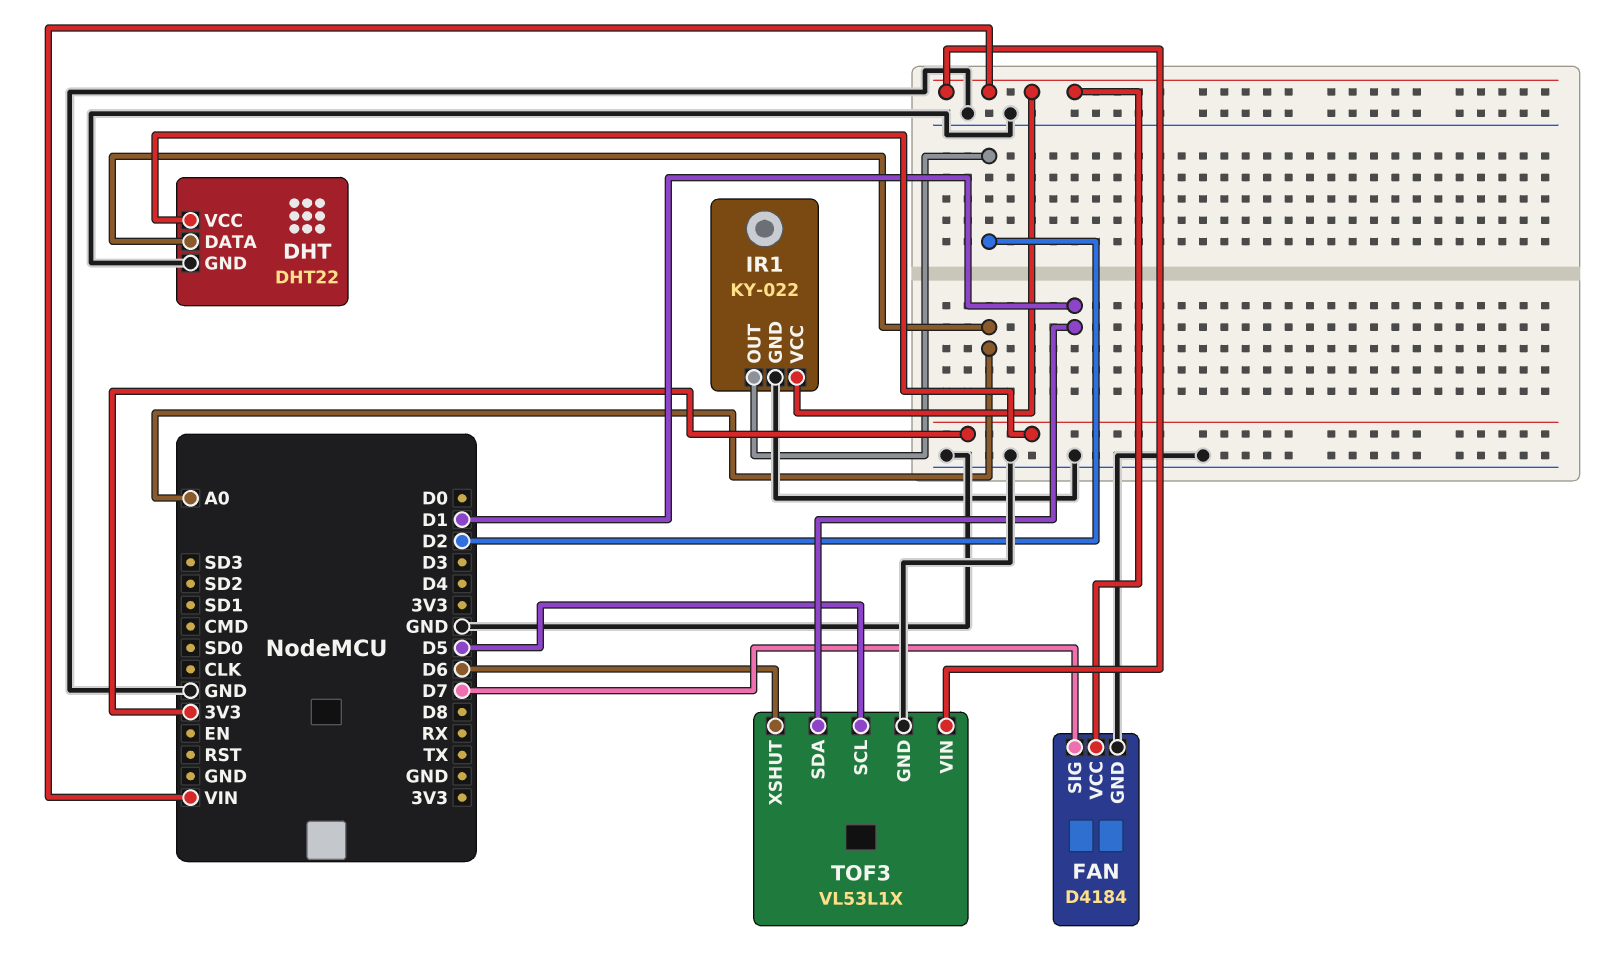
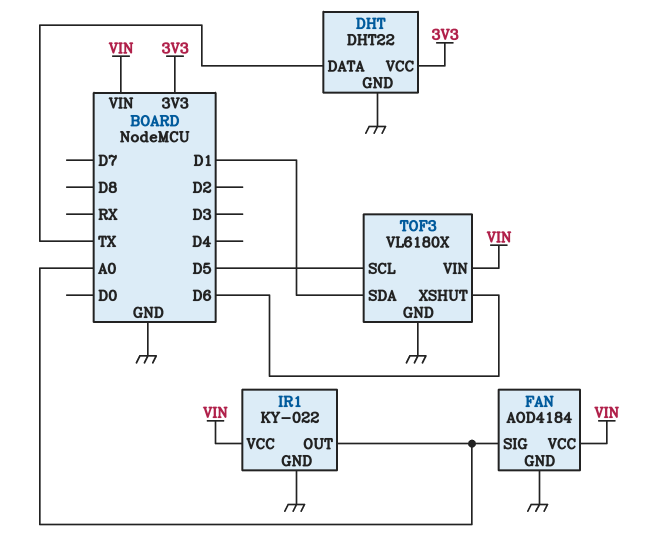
DHT pin DATA: A0 -> TX
FAN: D4184 -> AOD4184
FAN pin SIG: D7 -> A0
IR1 pin OUT: D2 -> A0
TOF3: VL53L1X -> VL6180X

